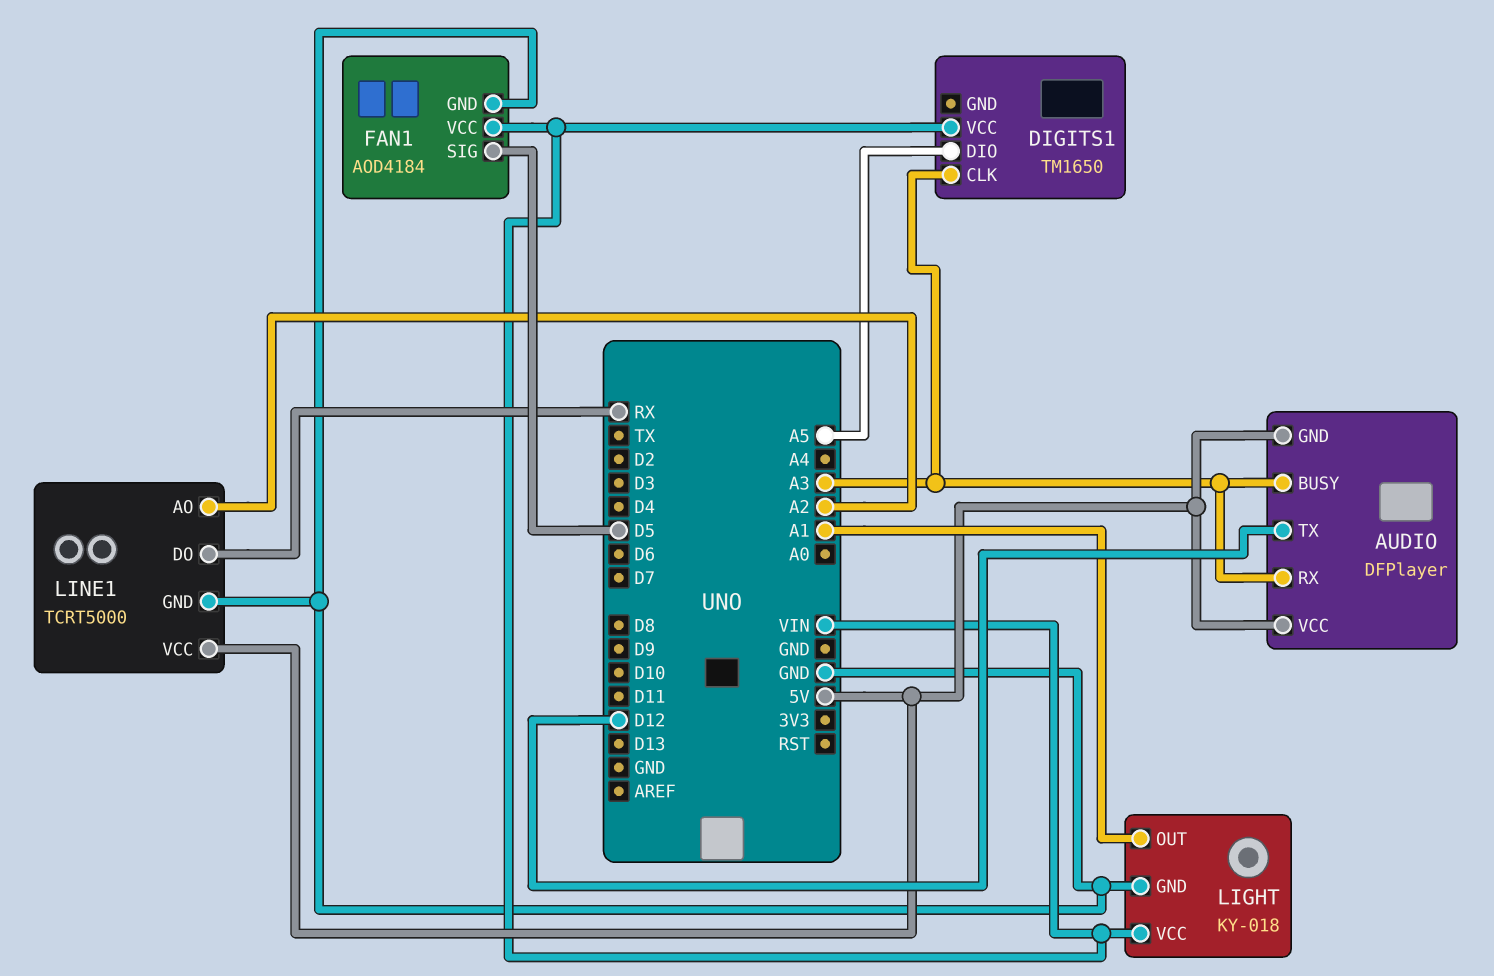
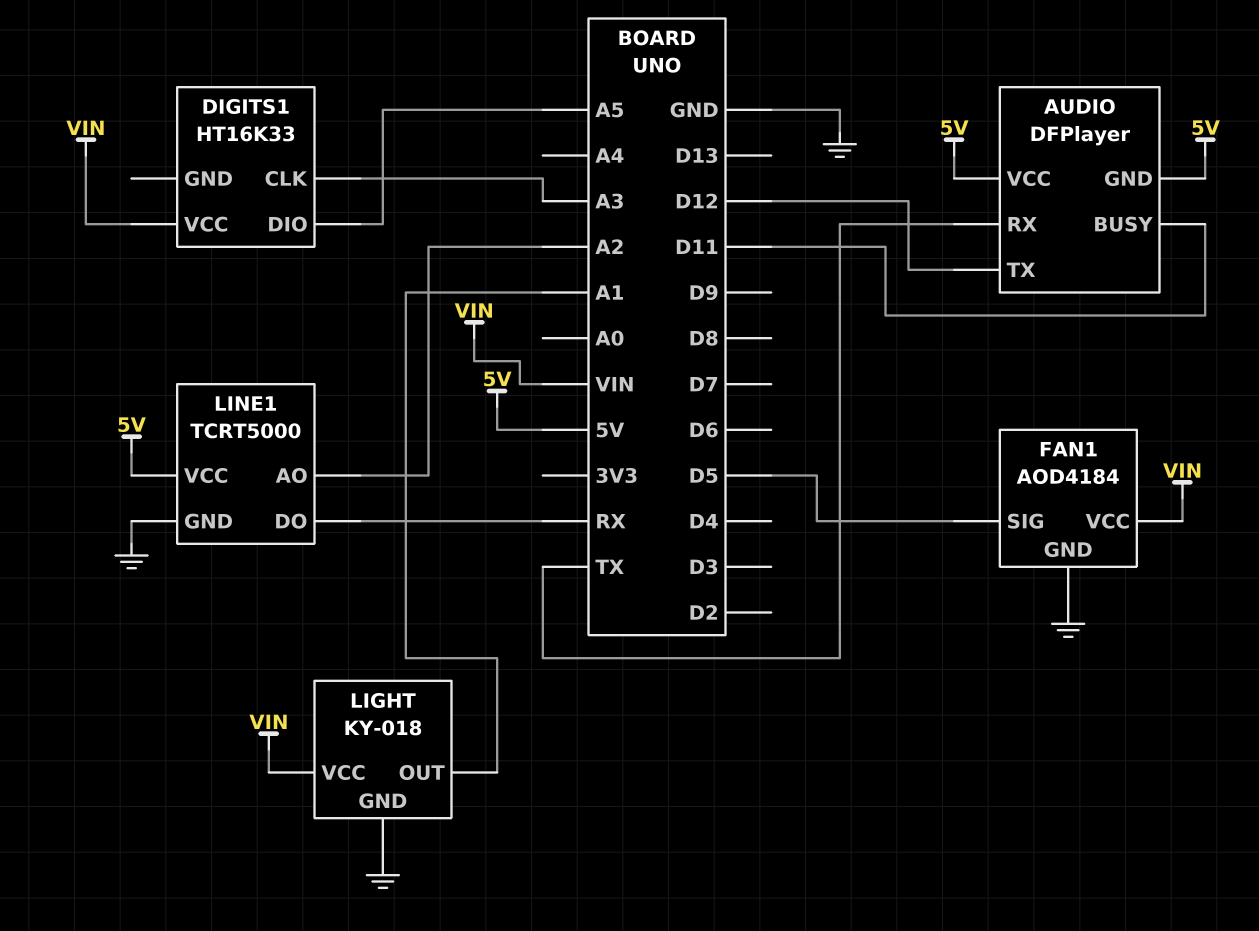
AUDIO pin BUSY: A3 -> D11
AUDIO pin RX: A3 -> TX
DIGITS1: TM1650 -> HT16K33

